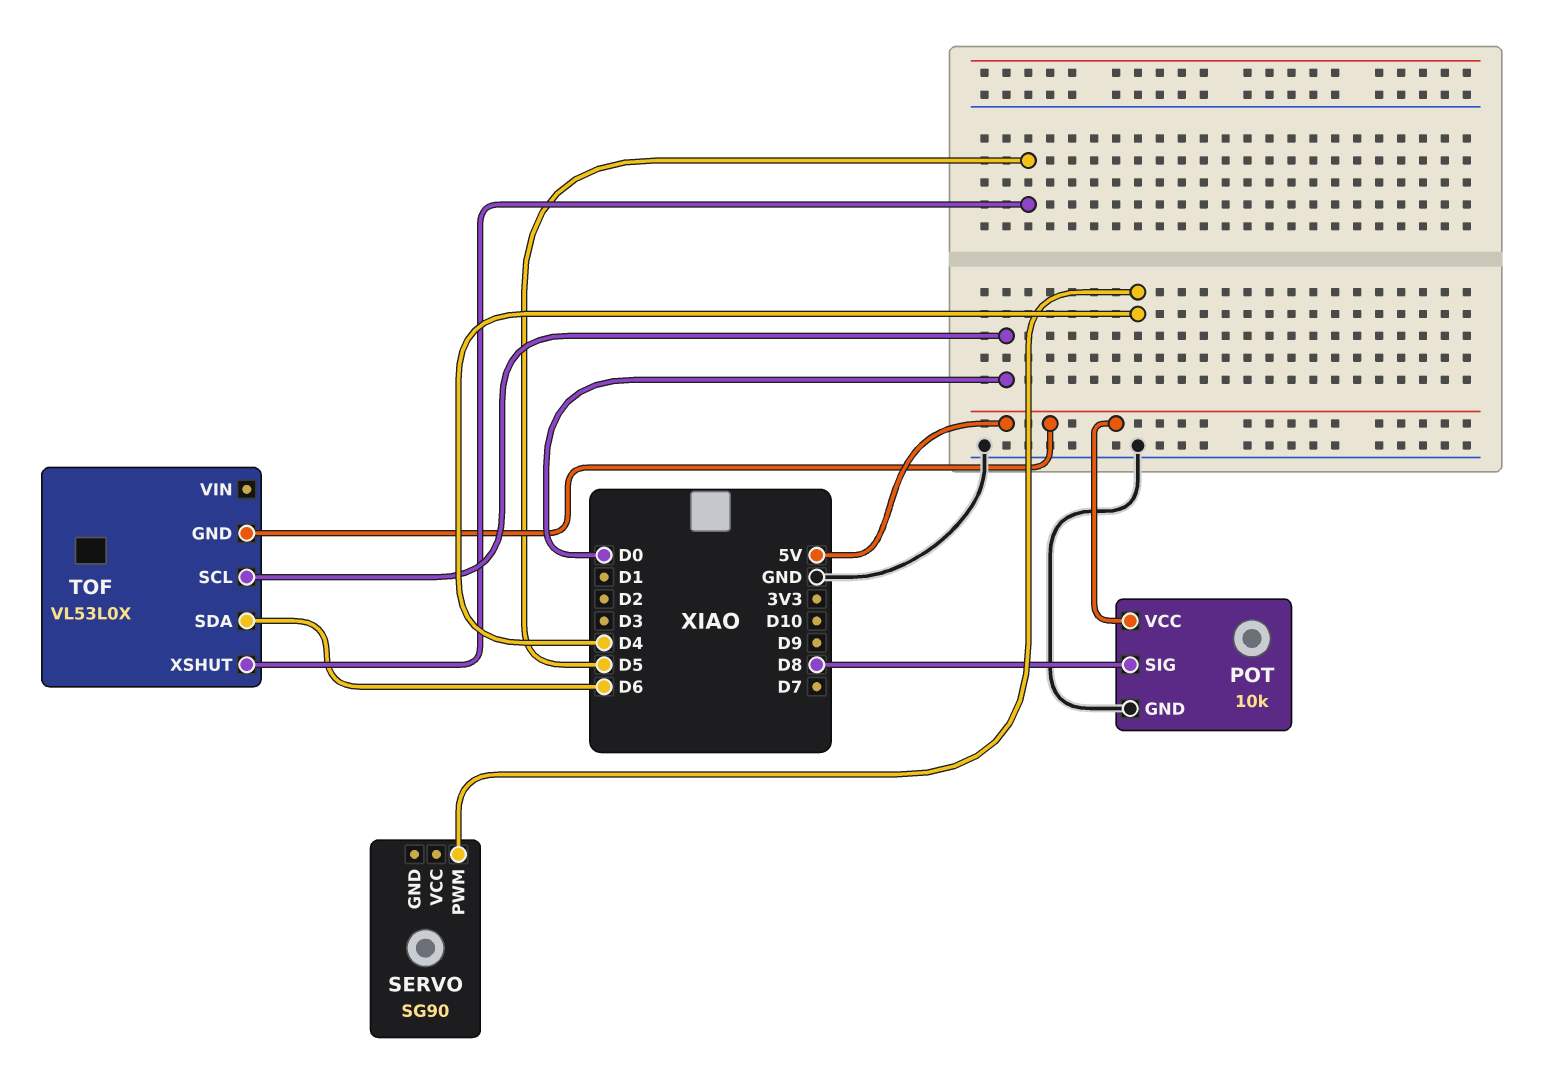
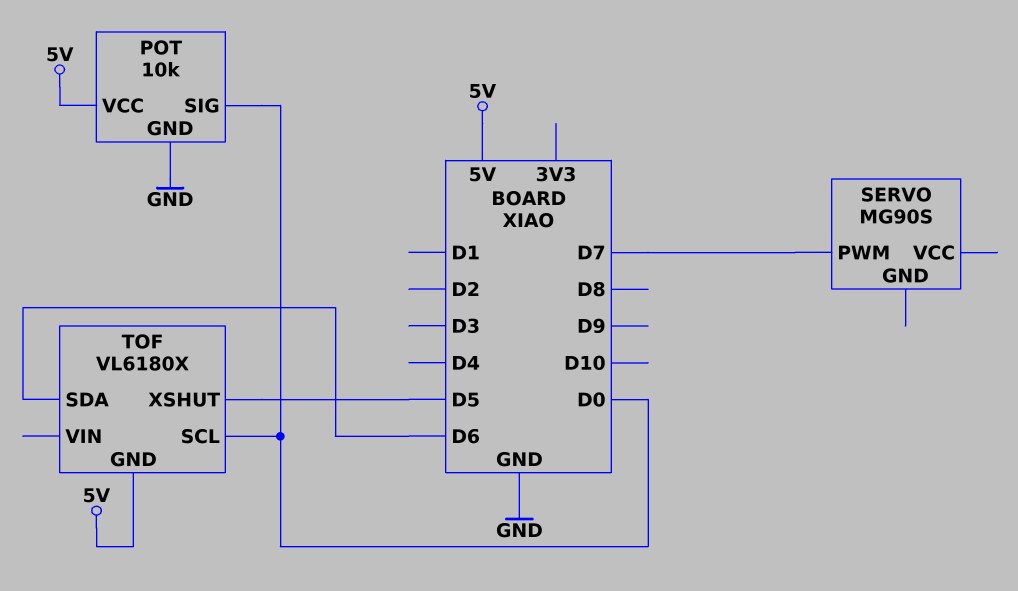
POT pin SIG: D8 -> D0
SERVO: SG90 -> MG90S
SERVO pin PWM: D4 -> D7
TOF: VL53L0X -> VL6180X

